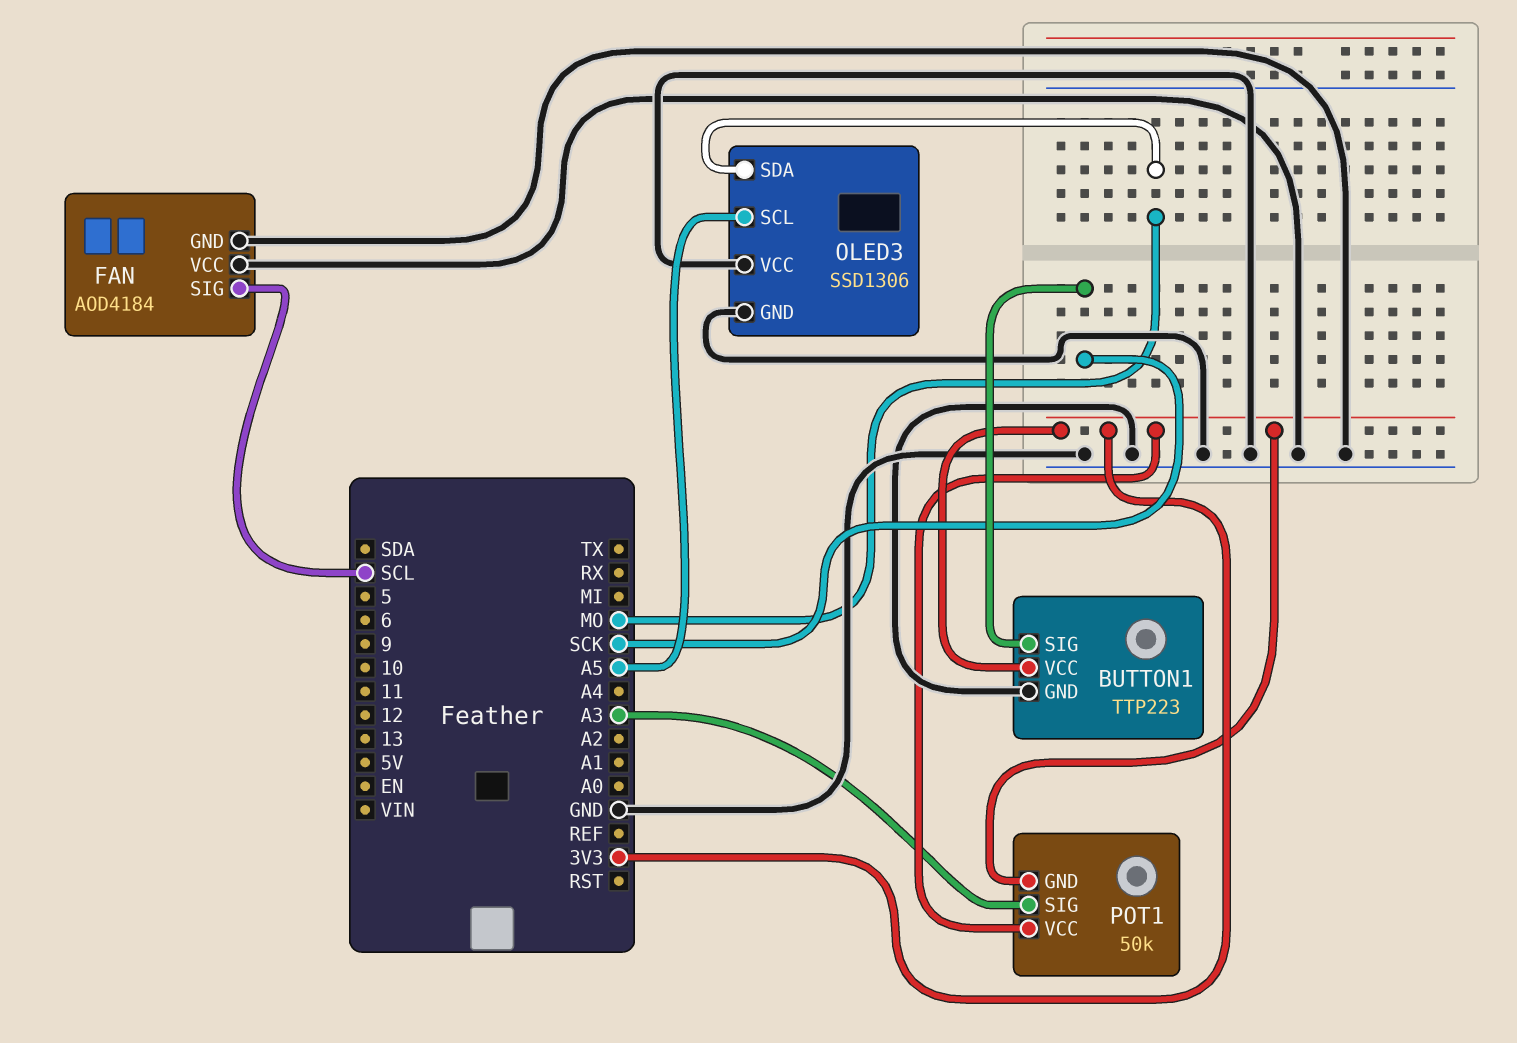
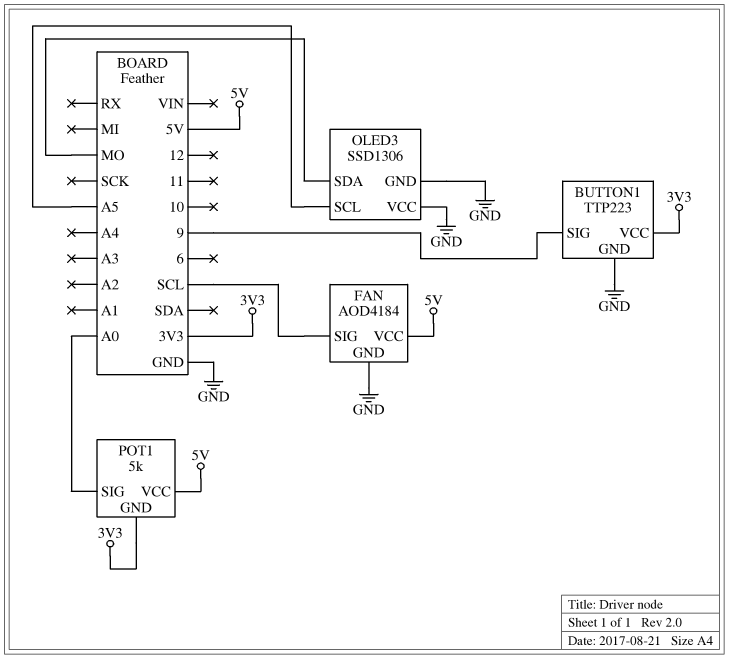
BUTTON1 pin SIG: SCK -> 9
FAN pin VCC: GND -> 5V
POT1: 50k -> 5k
POT1 pin SIG: A3 -> A0
POT1 pin VCC: 3V3 -> 5V

